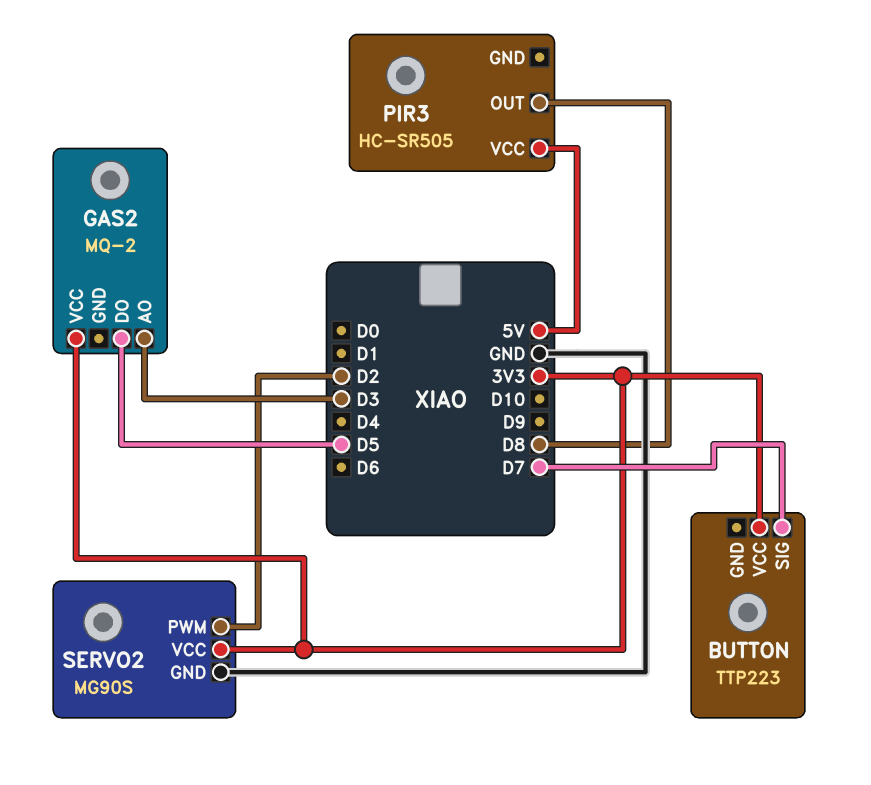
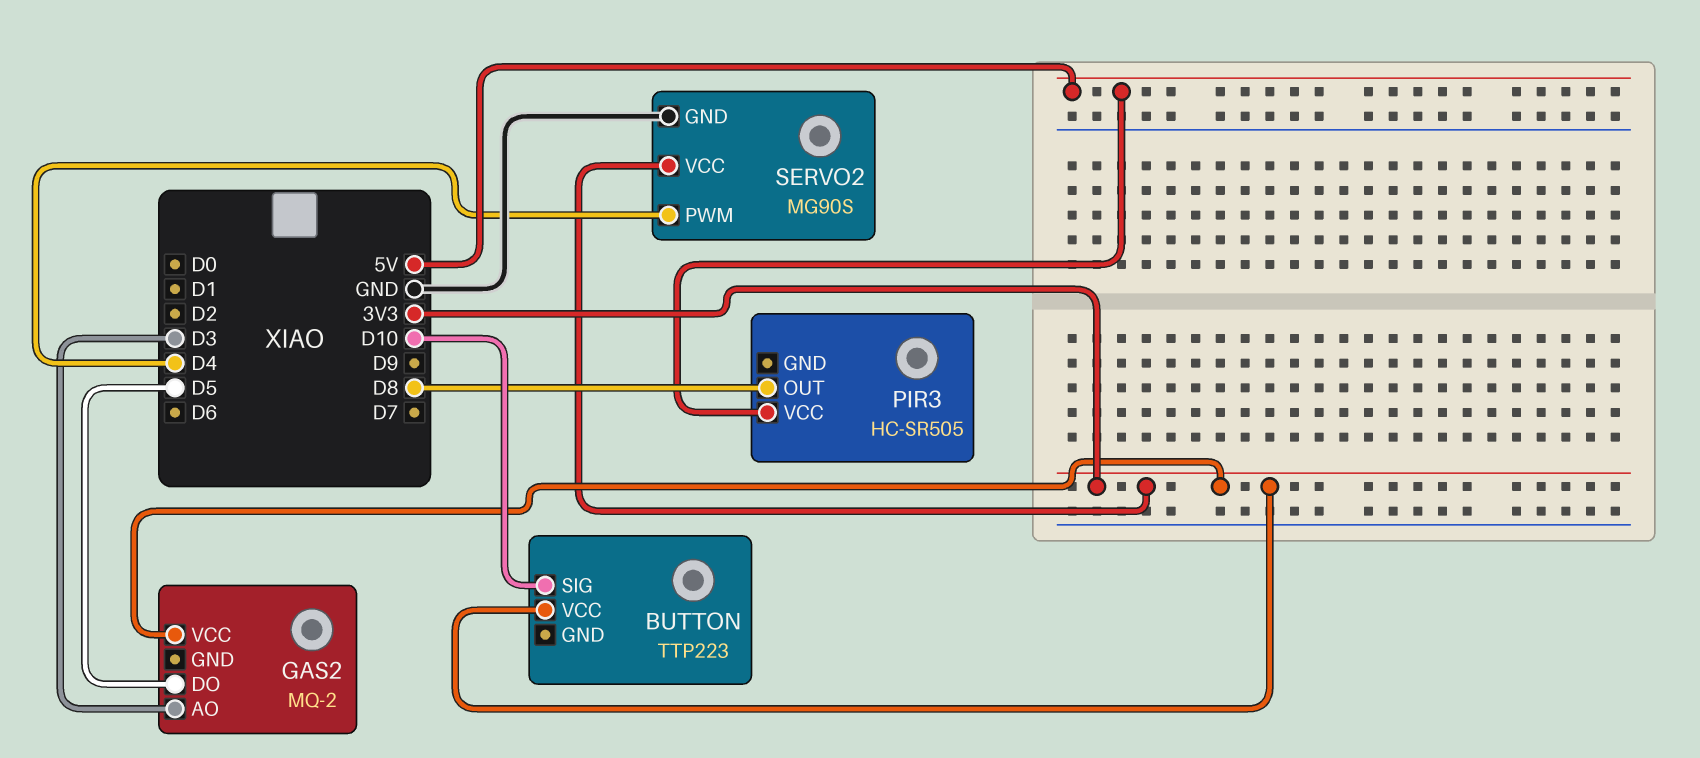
BUTTON pin SIG: D7 -> D10
SERVO2 pin PWM: D2 -> D4

